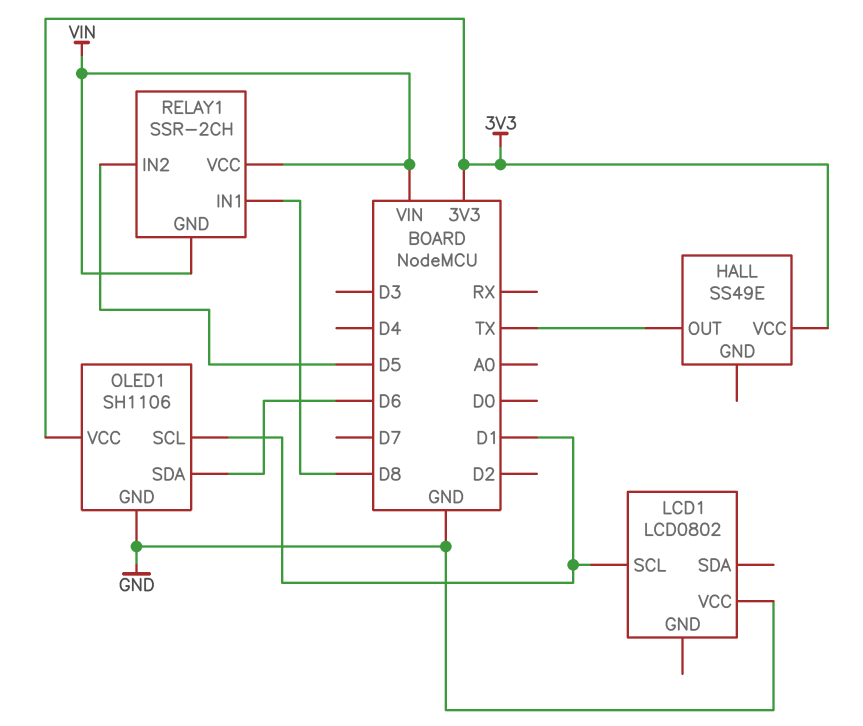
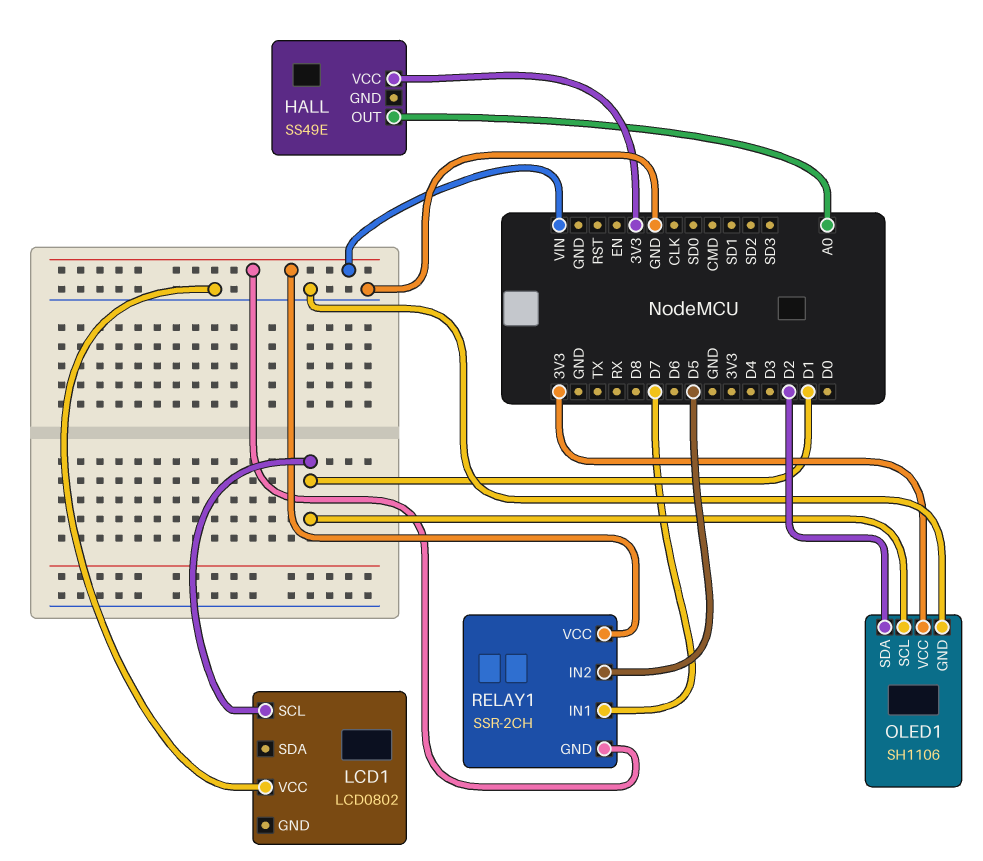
HALL pin OUT: TX -> A0
OLED1 pin SDA: D6 -> D2
RELAY1 pin IN1: D8 -> D7

